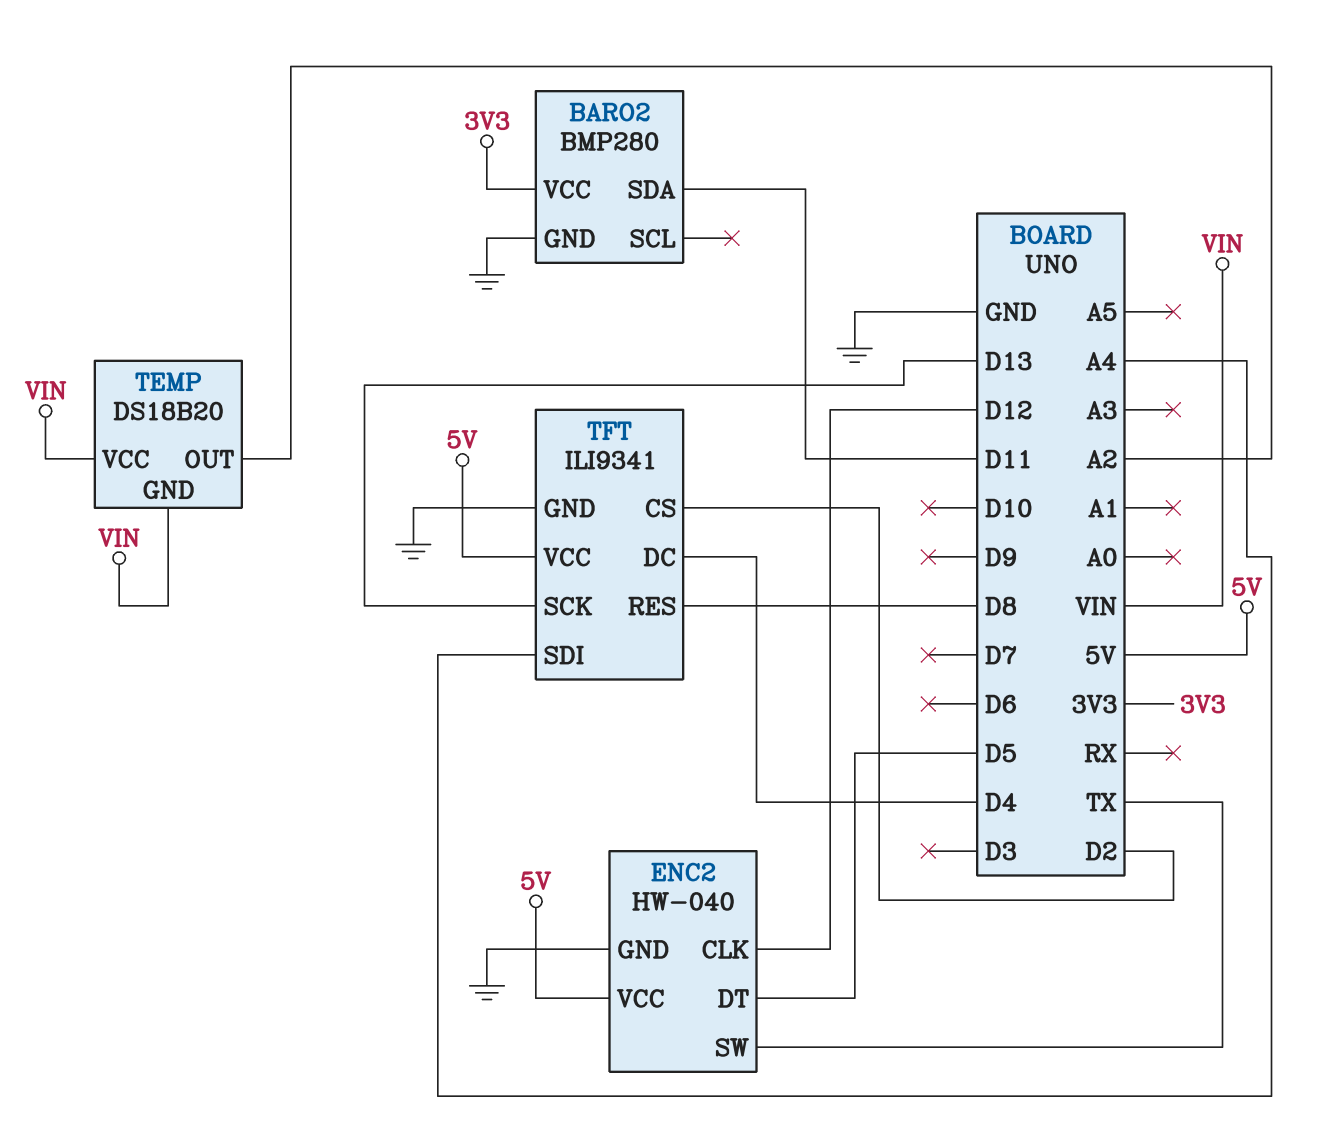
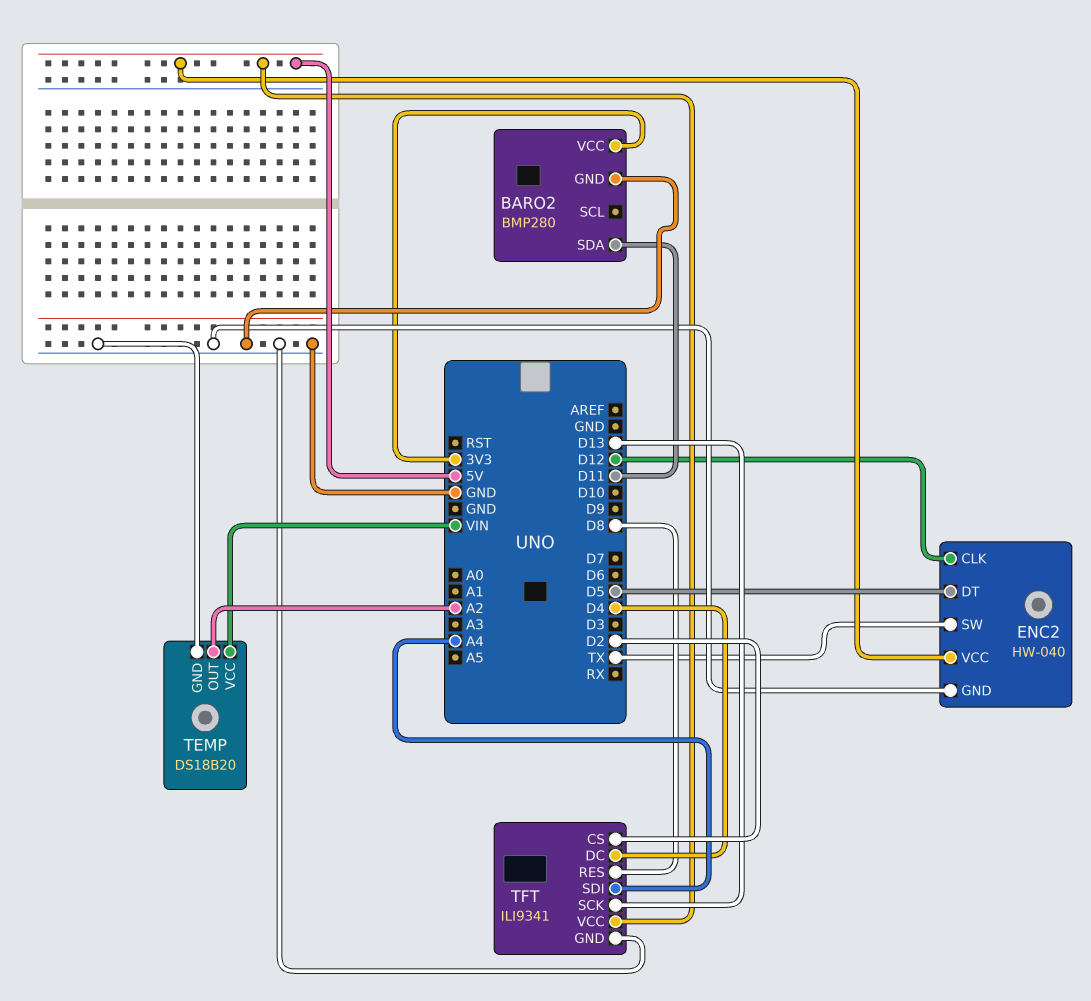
TEMP pin GND: VIN -> GND

